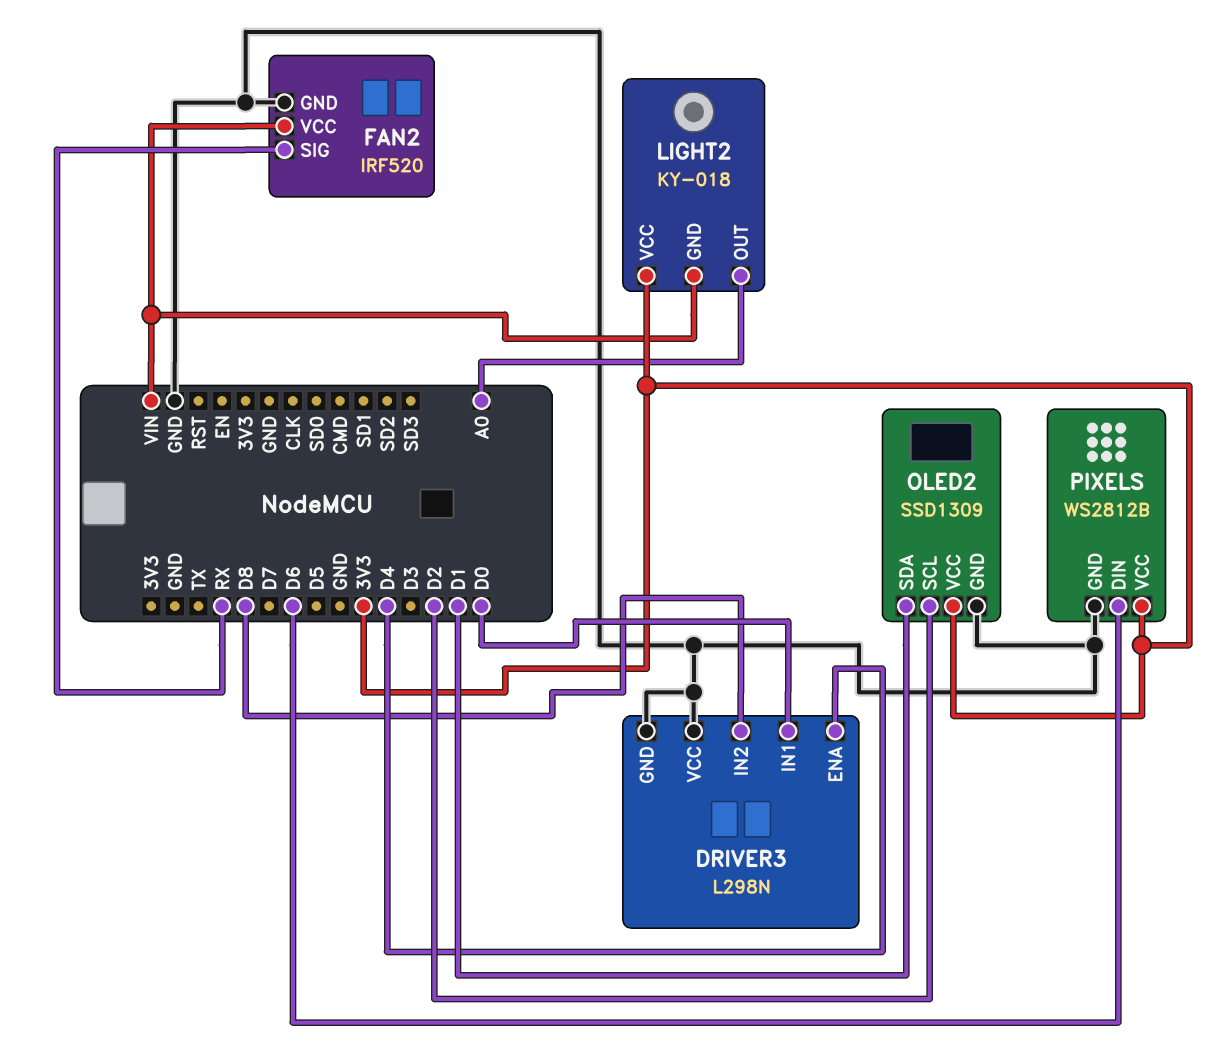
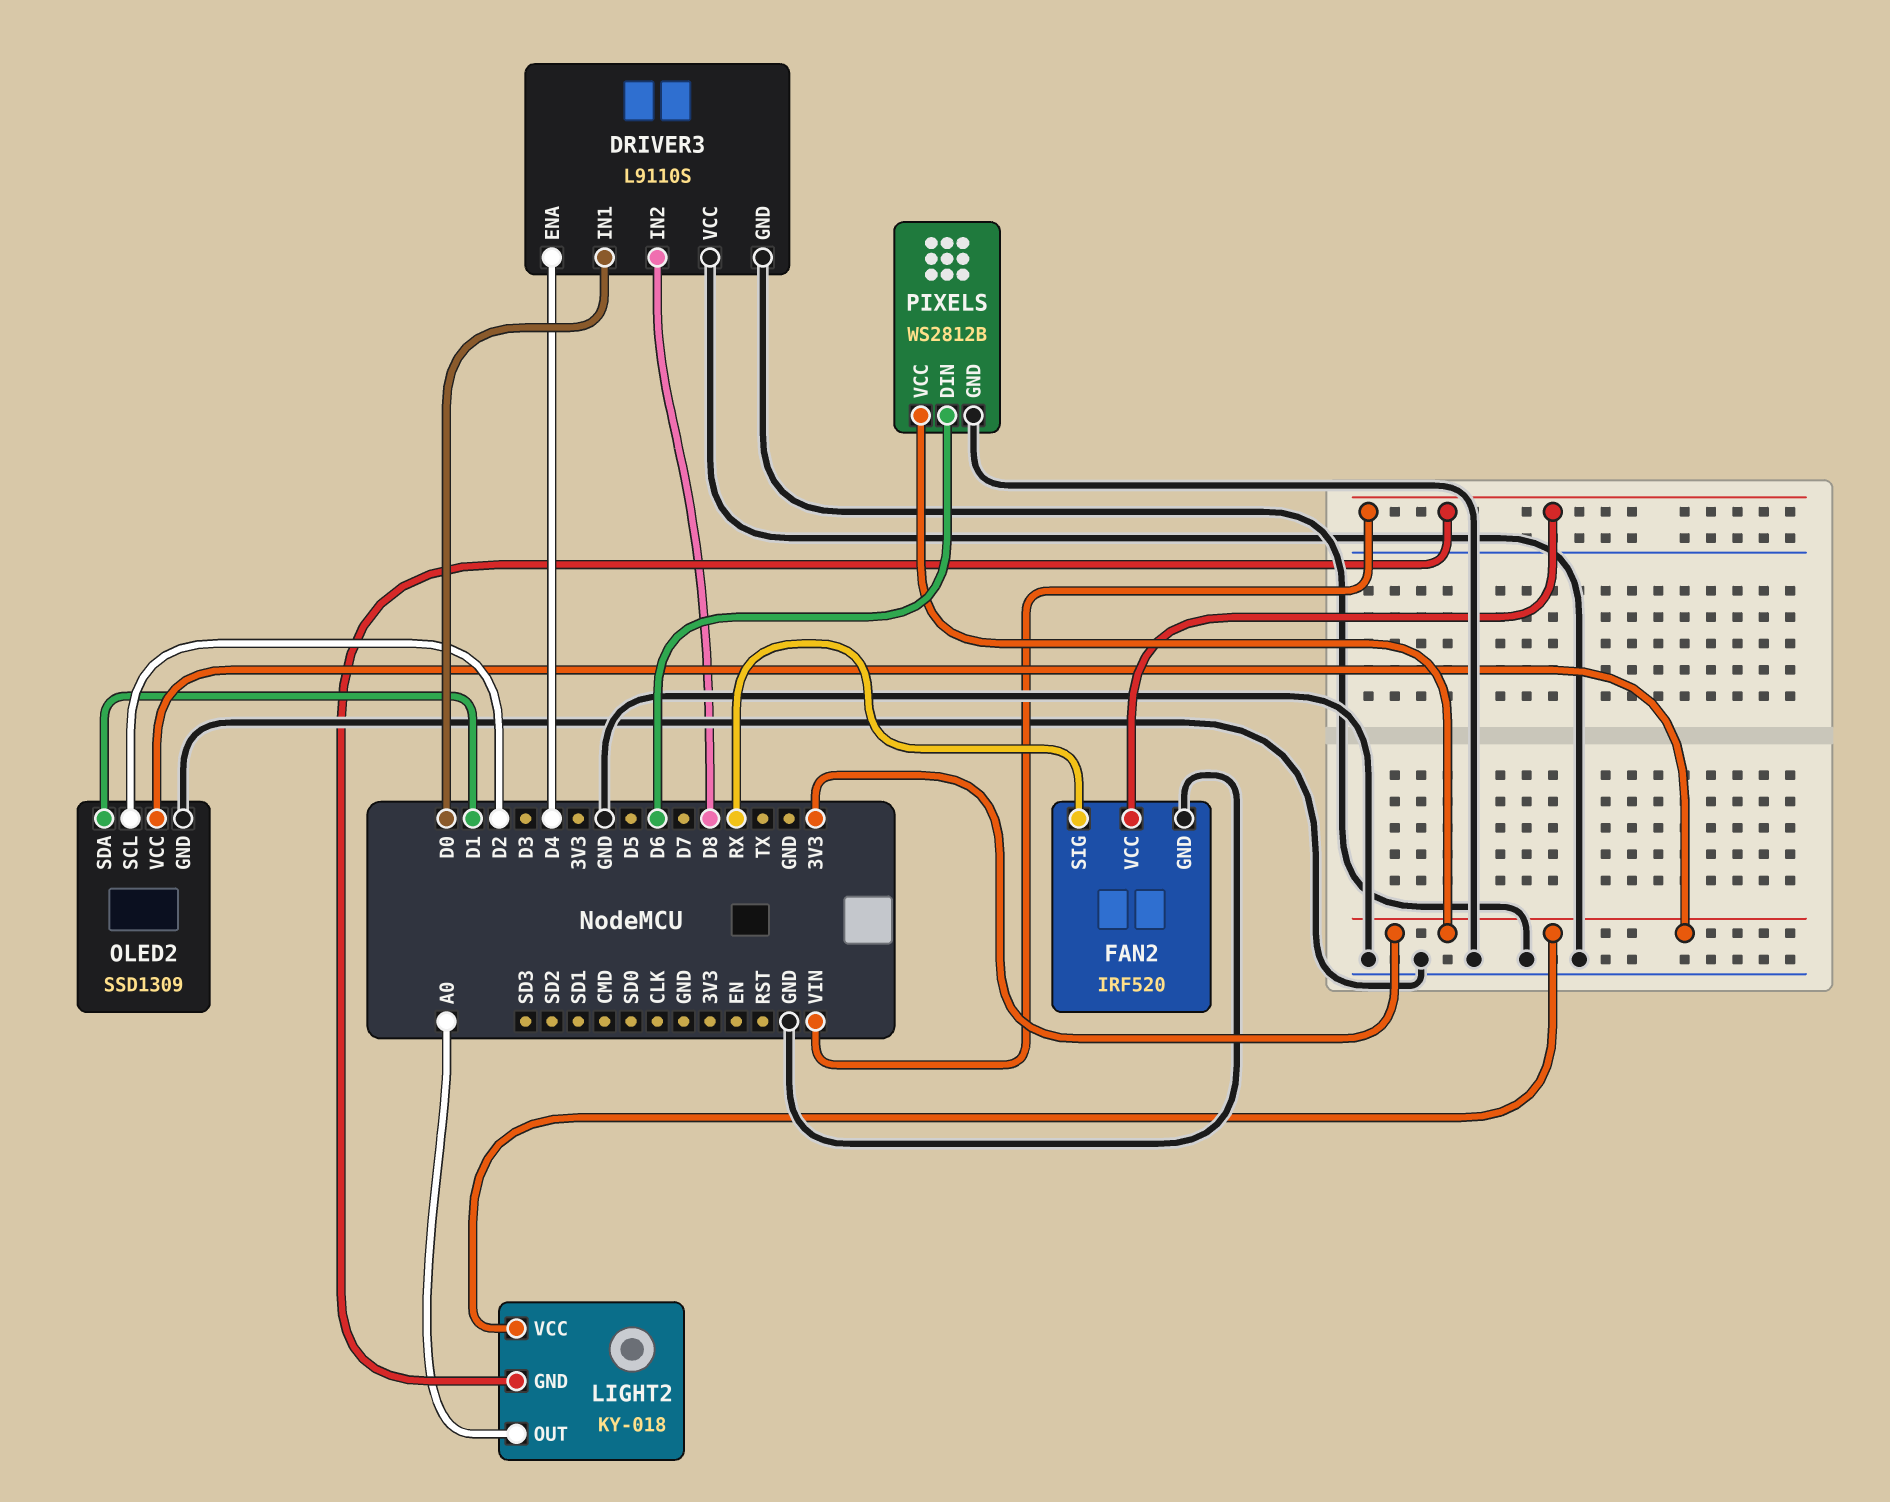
DRIVER3: L298N -> L9110S

